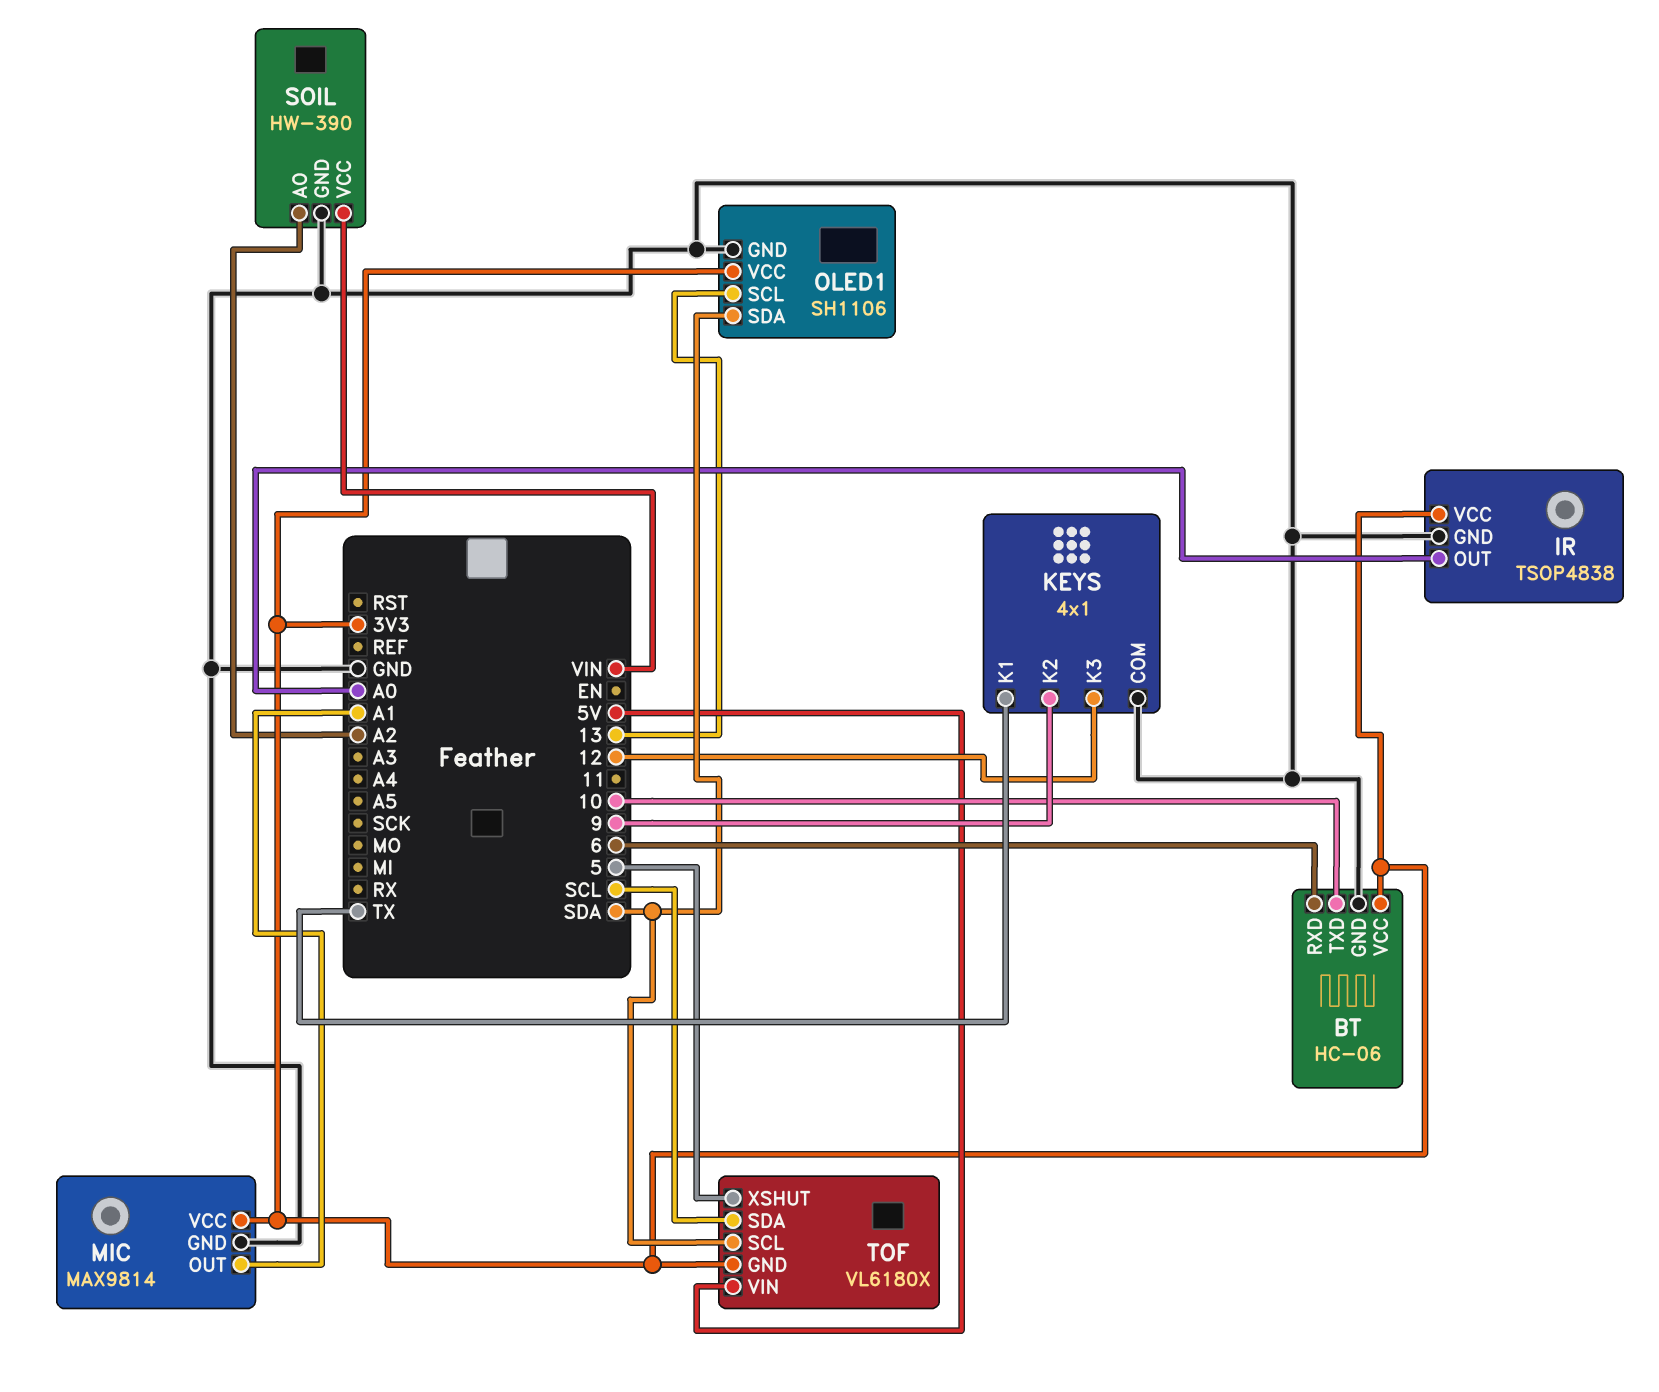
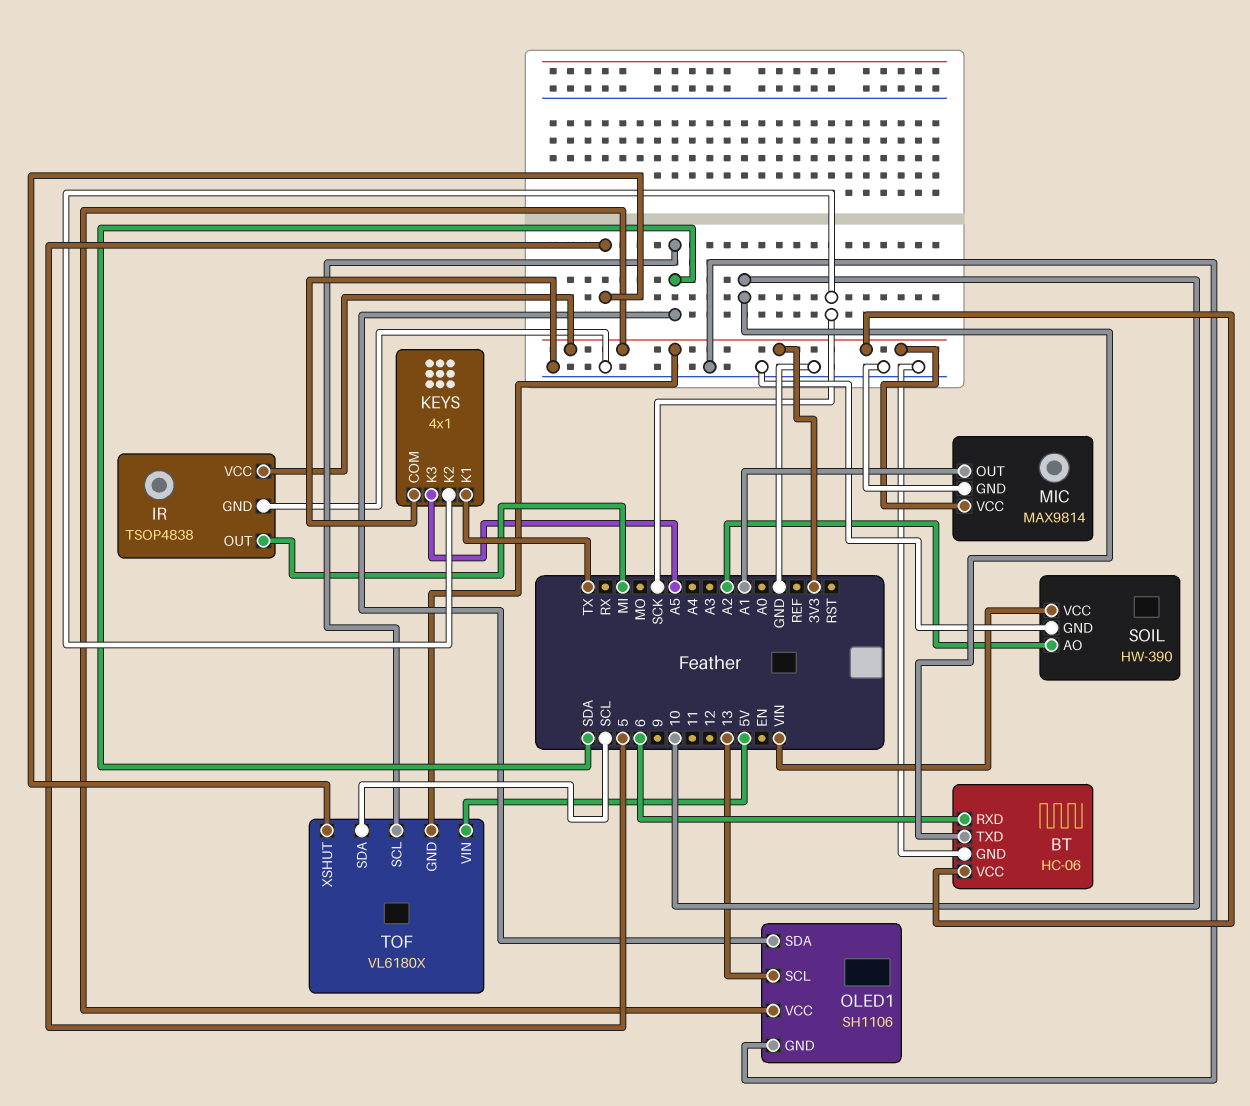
IR pin OUT: A0 -> MI
KEYS pin K2: 9 -> SCK
KEYS pin K3: 12 -> A5

